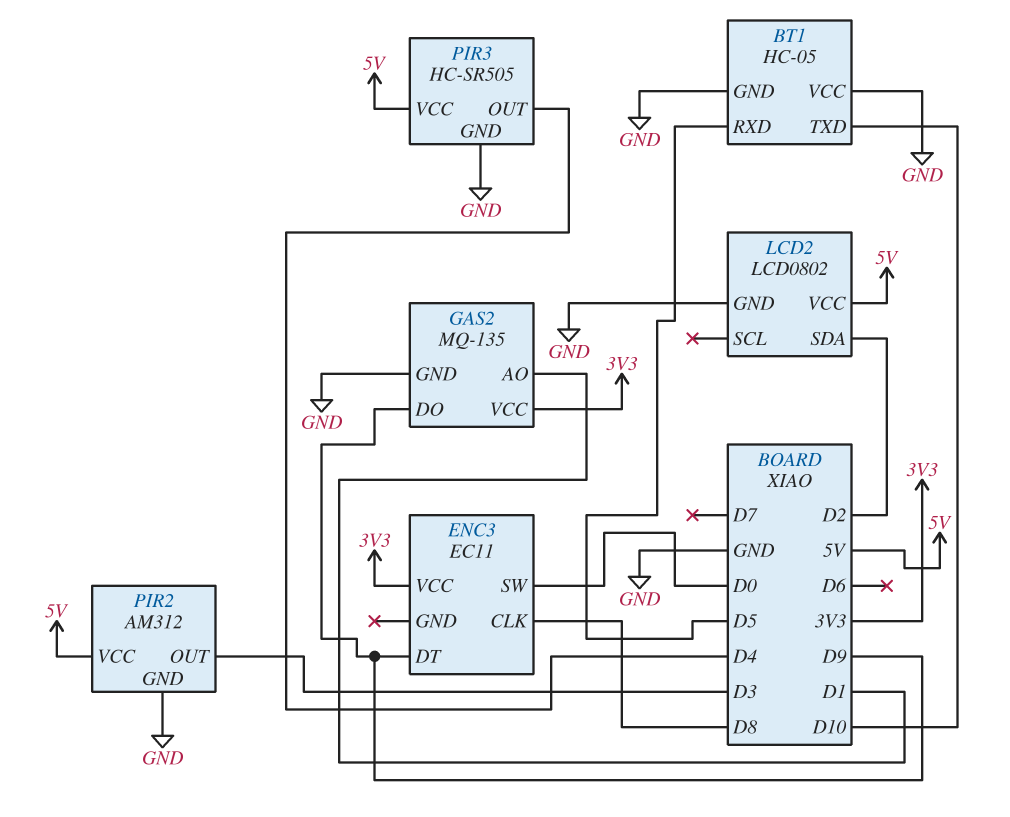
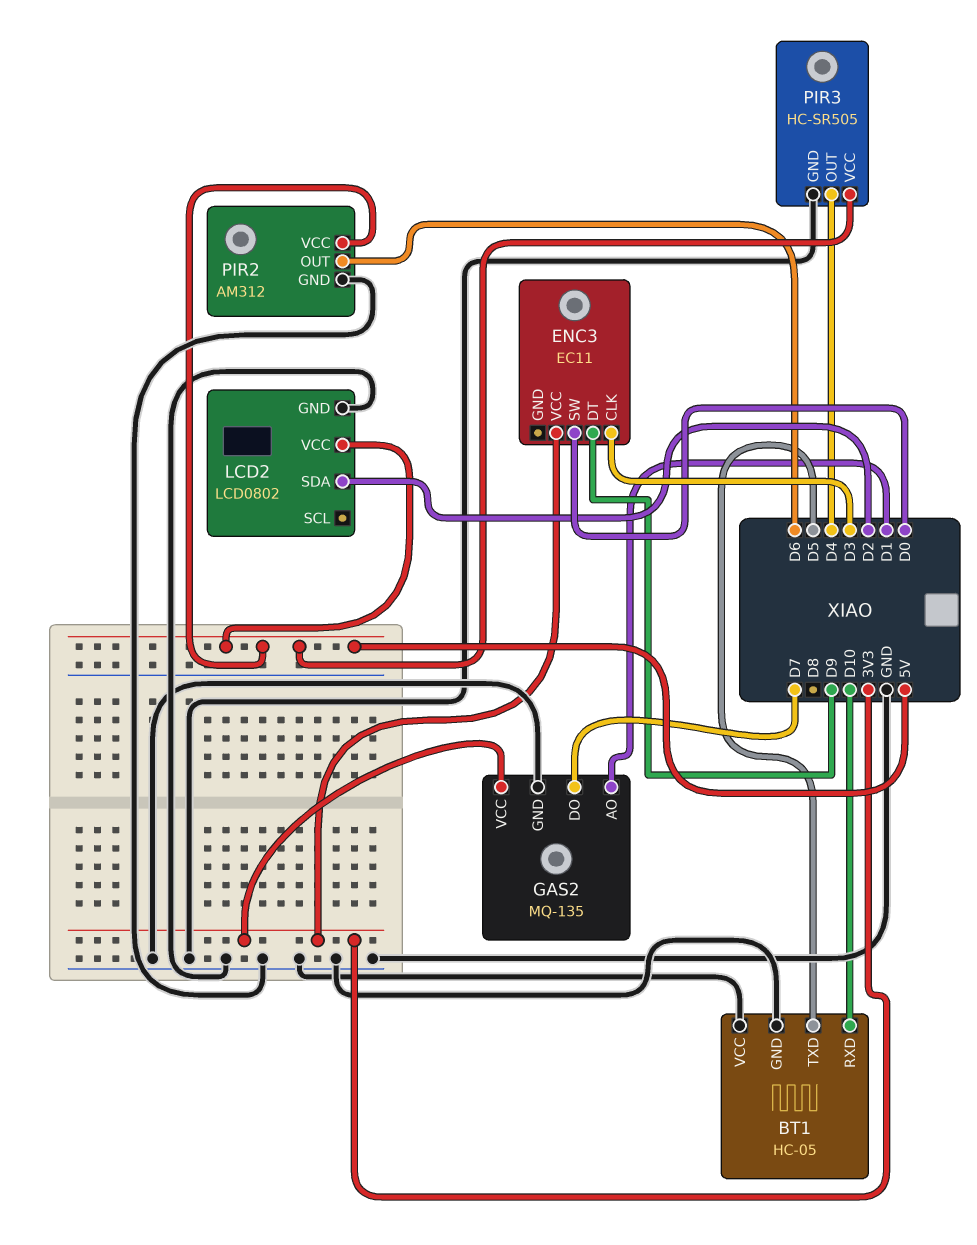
BT1 pin RXD: D5 -> D10
BT1 pin TXD: D10 -> D5
ENC3 pin CLK: D8 -> D3
GAS2 pin DO: D9 -> D7
PIR2 pin OUT: D3 -> D6

